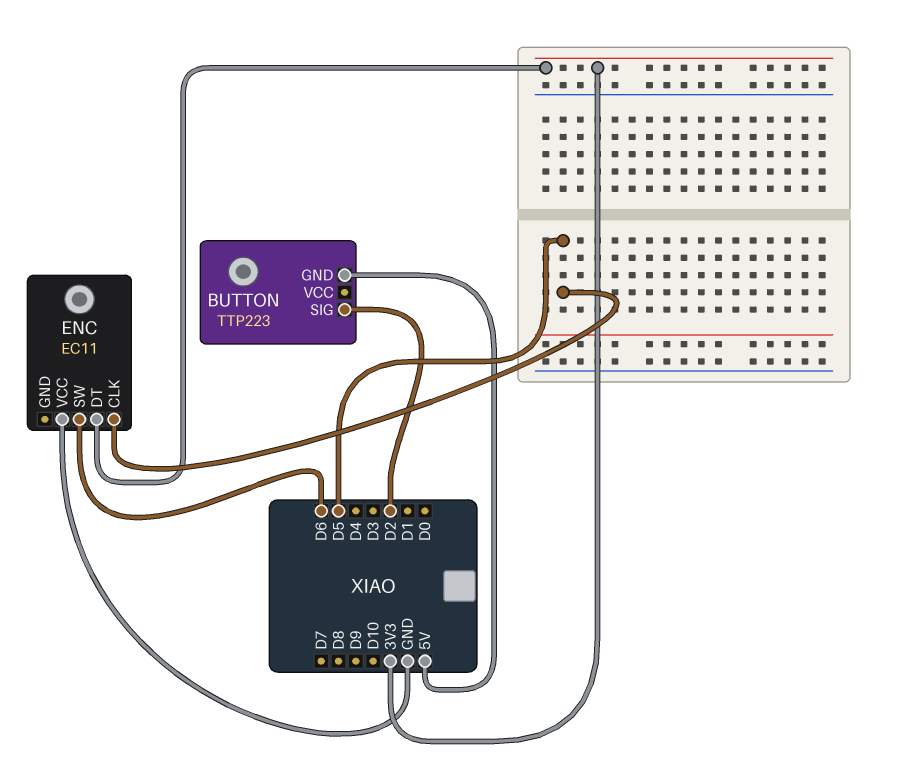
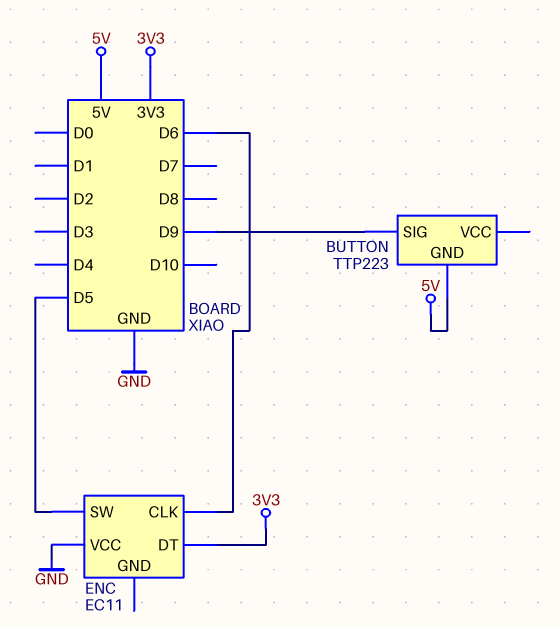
BUTTON pin SIG: D2 -> D9
ENC pin CLK: D5 -> D6
ENC pin SW: D6 -> D5

